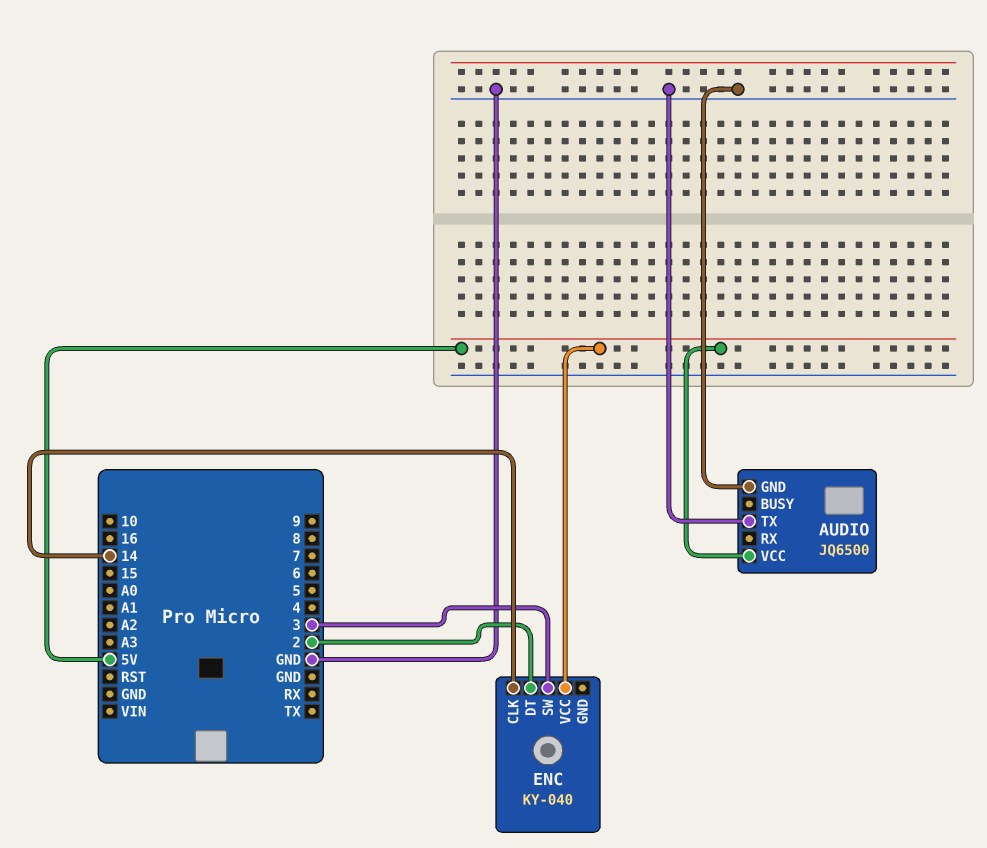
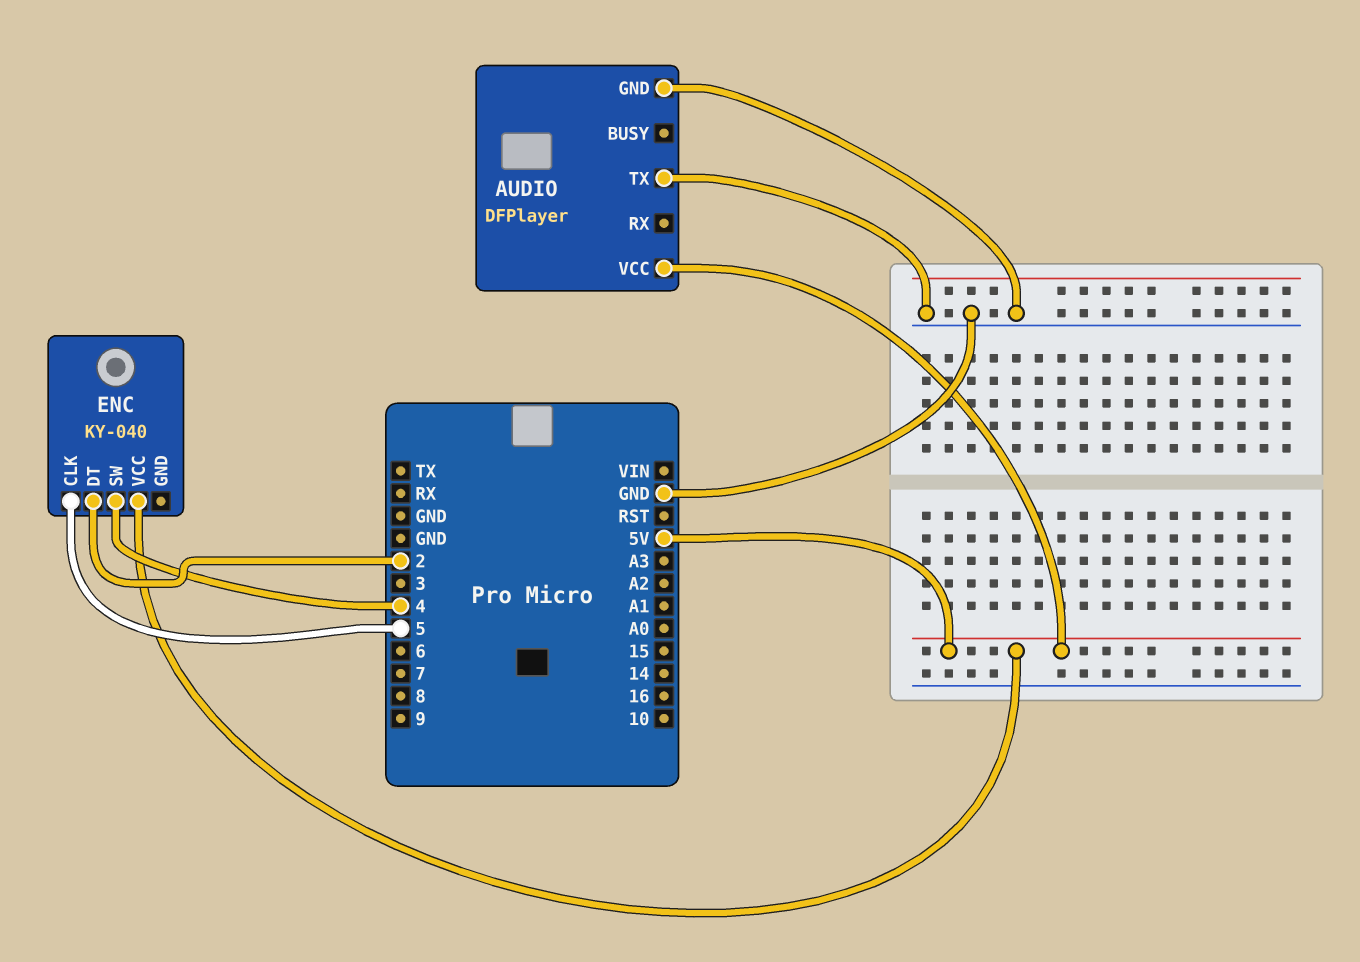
AUDIO: JQ6500 -> DFPlayer
ENC pin CLK: 14 -> 5
ENC pin SW: 3 -> 4

